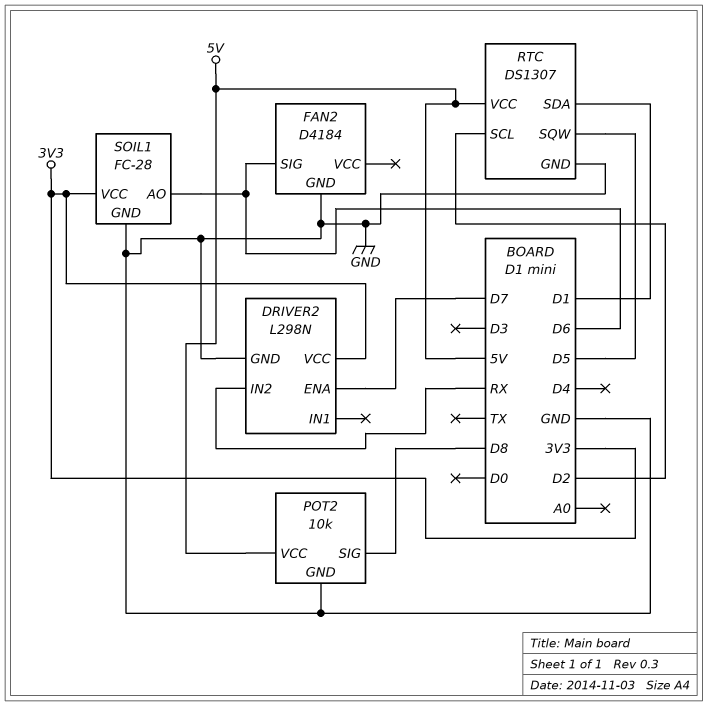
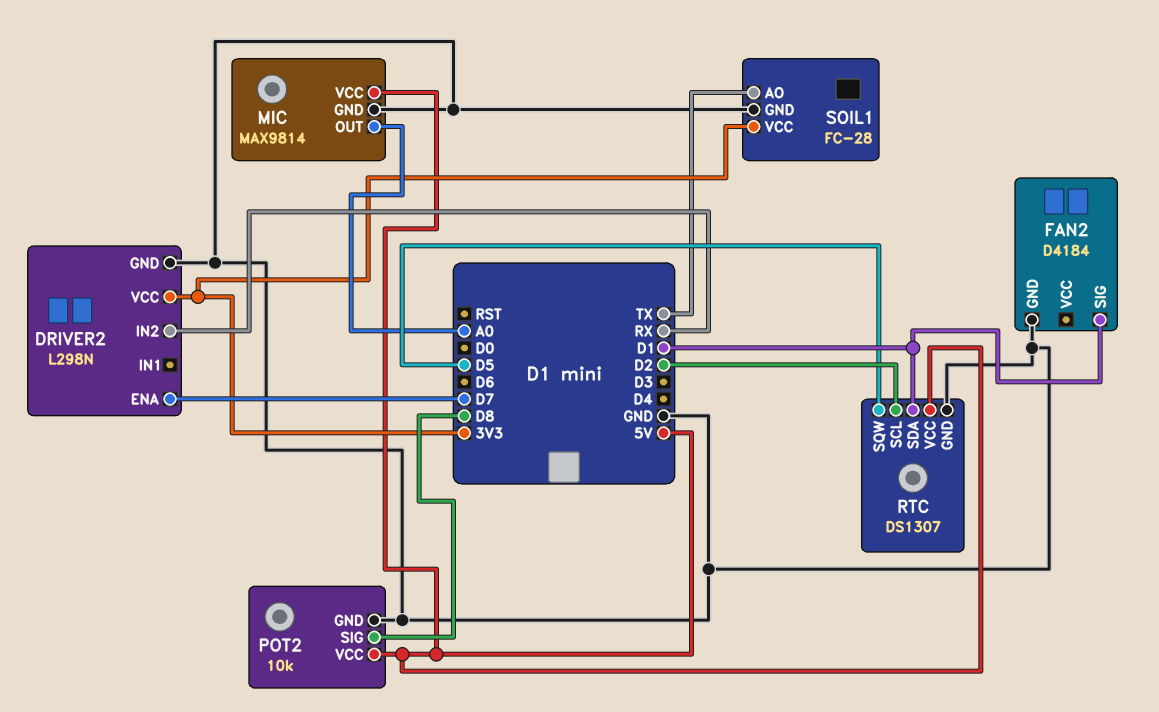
FAN2 pin SIG: D6 -> D1
MIC: none -> MAX9814
MIC pin GND: none -> GND
MIC pin OUT: none -> A0
MIC pin VCC: none -> 5V
SOIL1 pin AO: D6 -> TX

